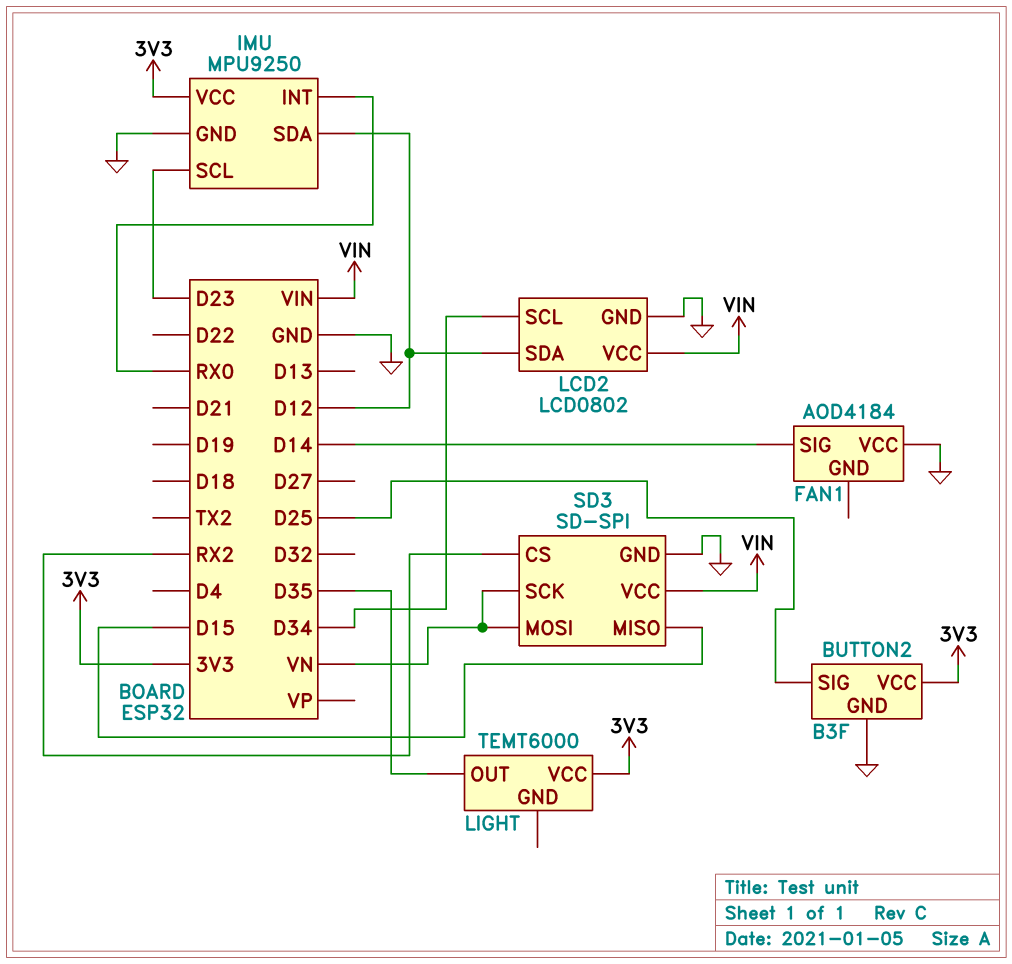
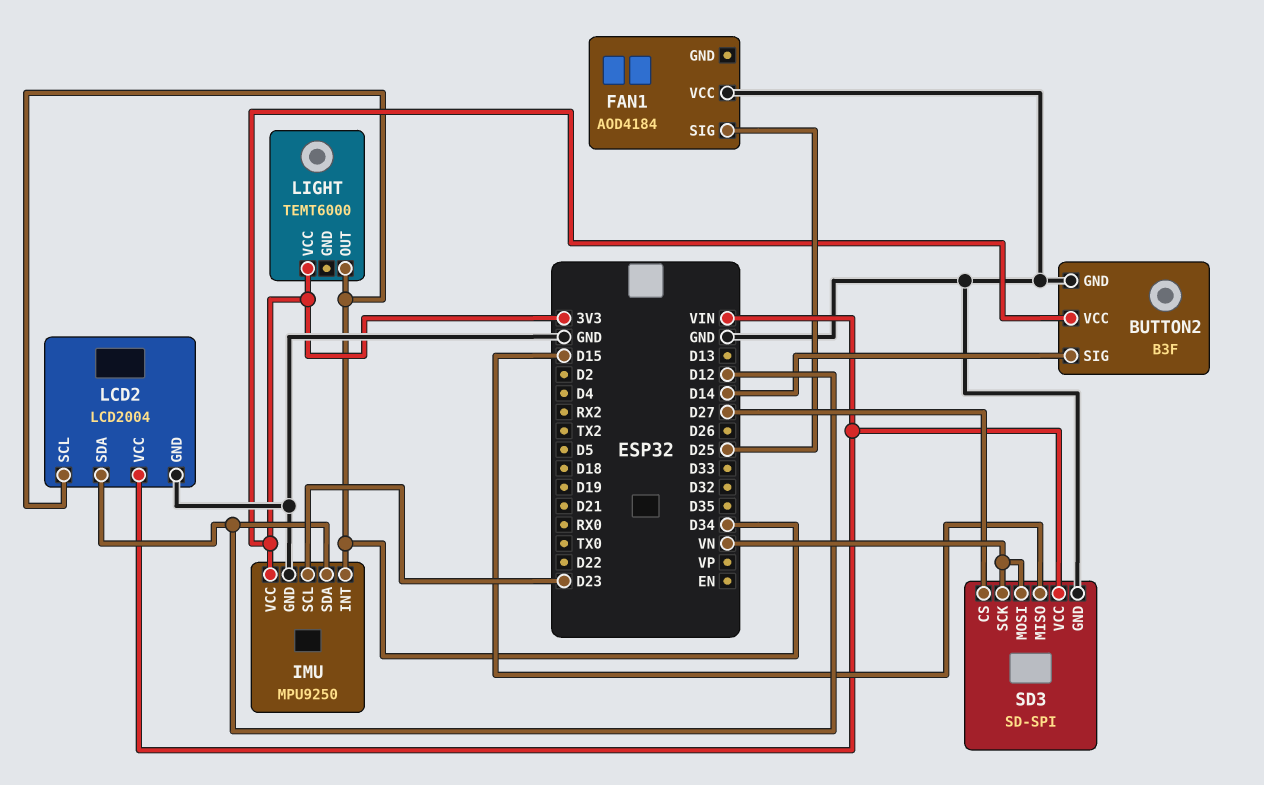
BUTTON2 pin SIG: D25 -> D14
FAN1 pin SIG: D14 -> D25
IMU pin INT: RX0 -> D34
LCD2: LCD0802 -> LCD2004
LIGHT pin OUT: D35 -> D34
SD3 pin CS: RX2 -> D27

